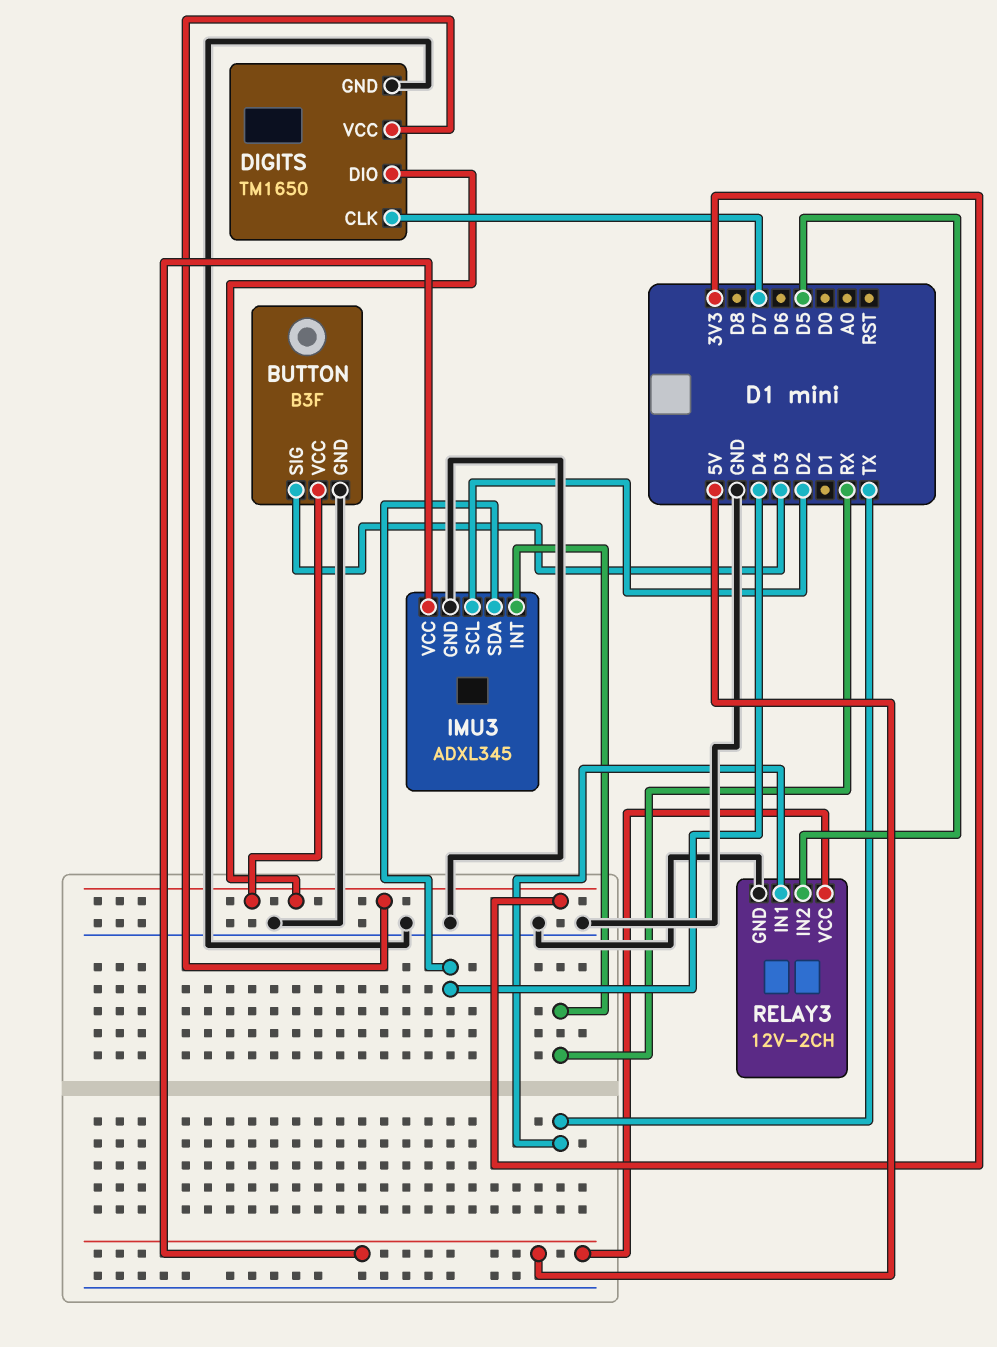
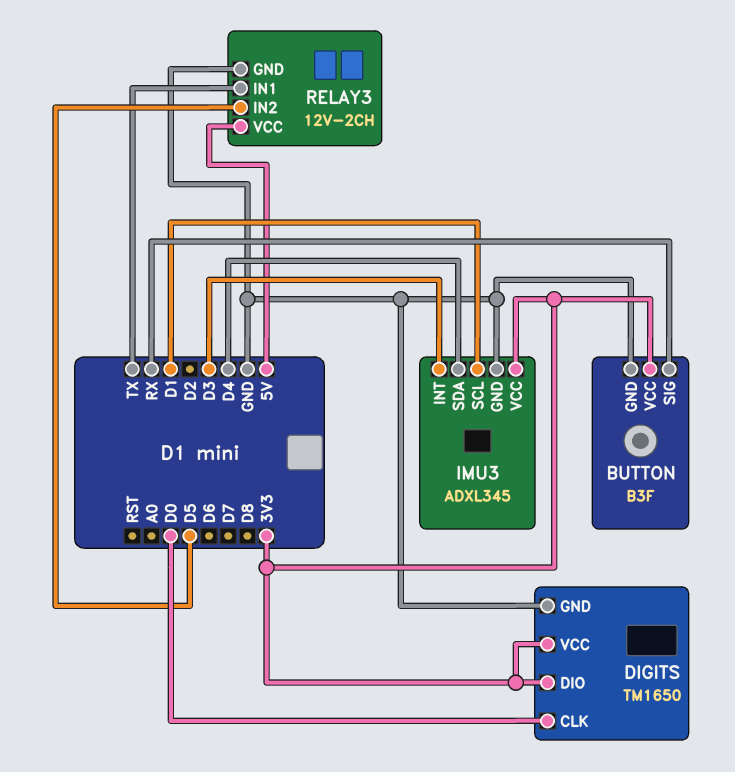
BUTTON pin SIG: D3 -> RX
DIGITS pin CLK: D7 -> D0
IMU3 pin INT: RX -> D3
IMU3 pin SCL: D2 -> D1
IMU3 pin VCC: 5V -> 3V3

